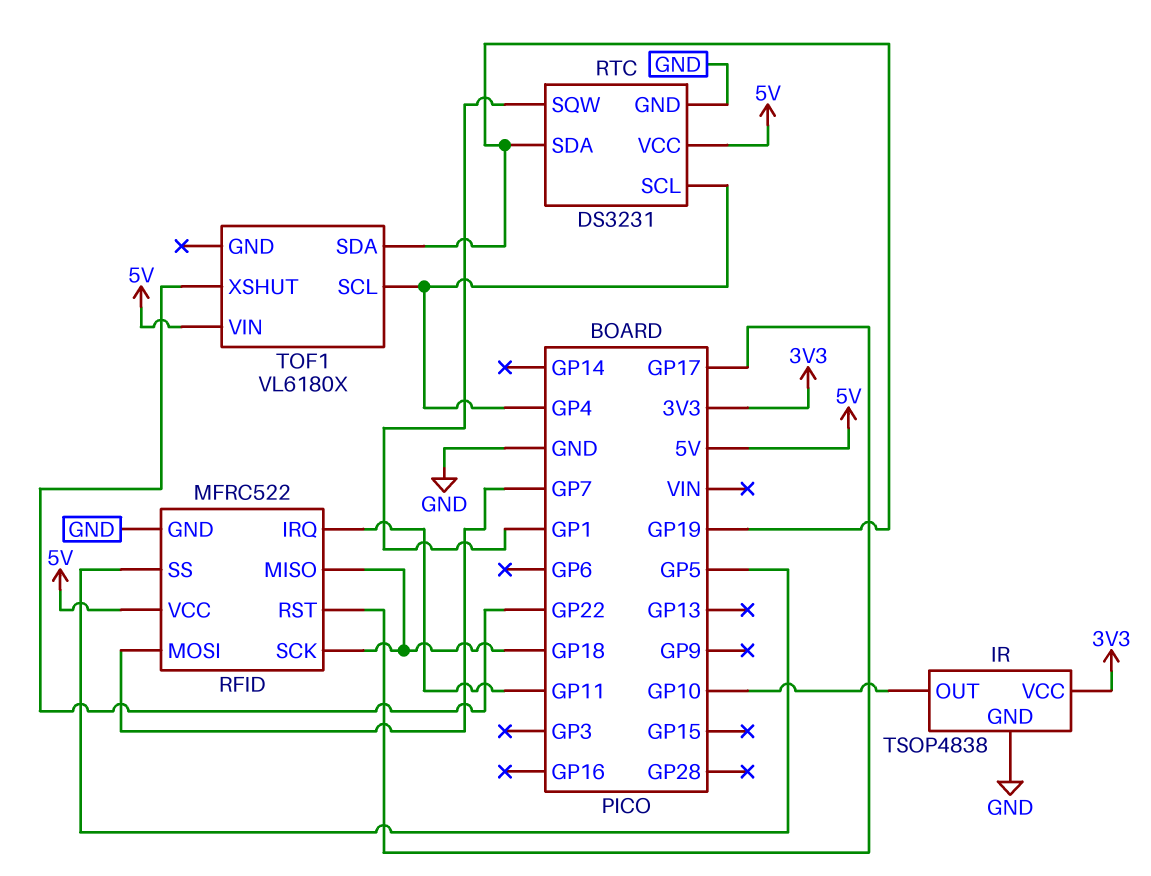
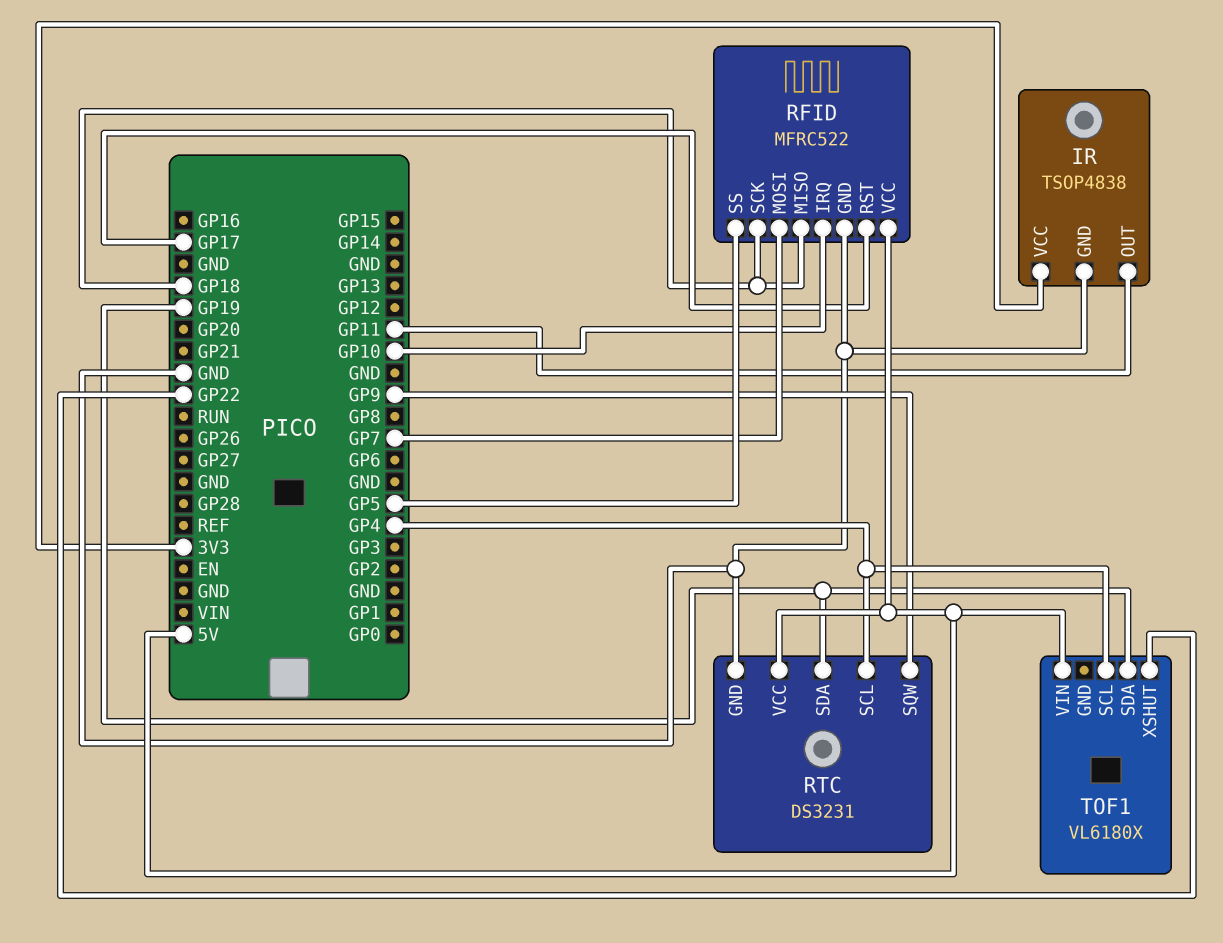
IR pin OUT: GP10 -> GP11
RFID pin IRQ: GP11 -> GP10
RTC pin SQW: GP1 -> GP9

